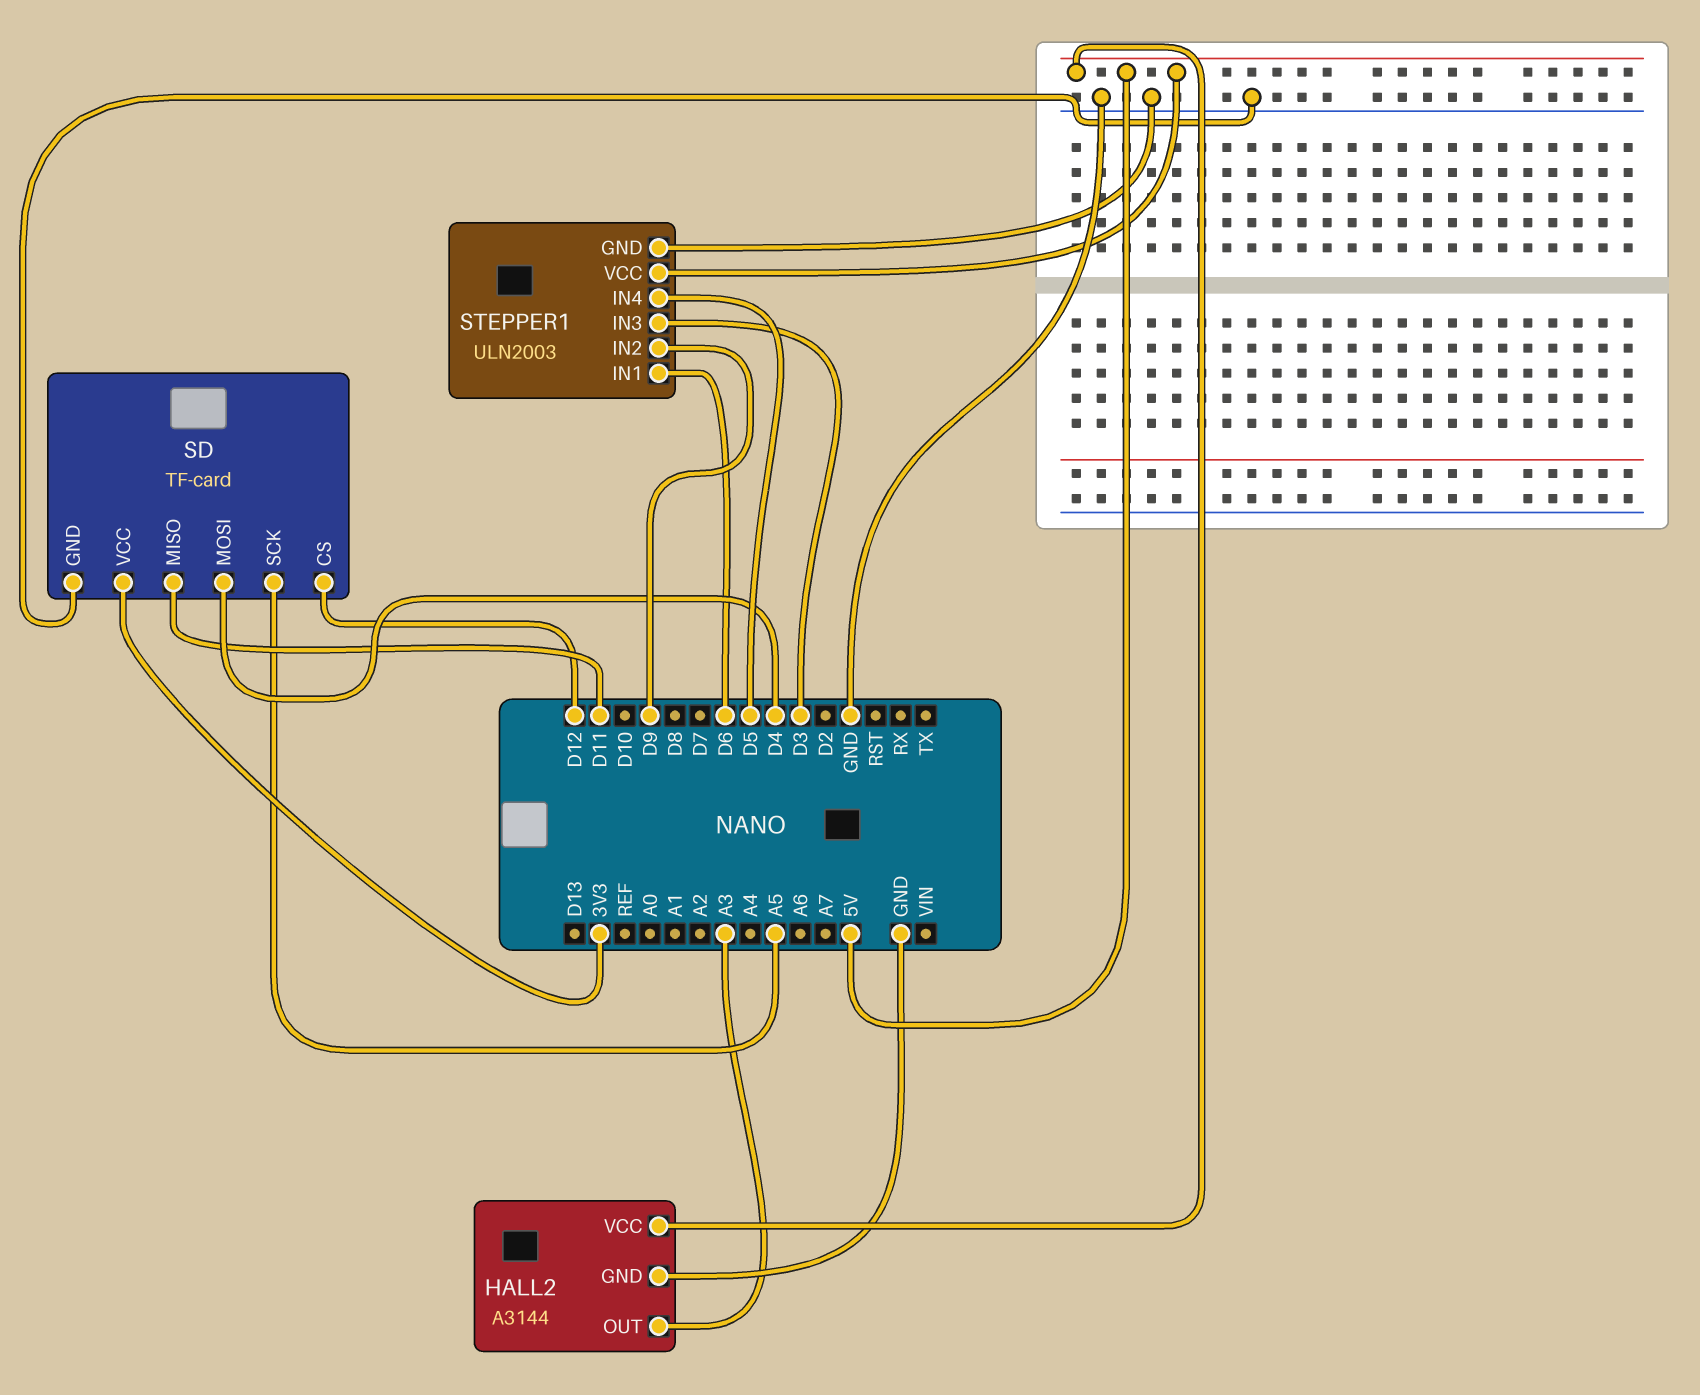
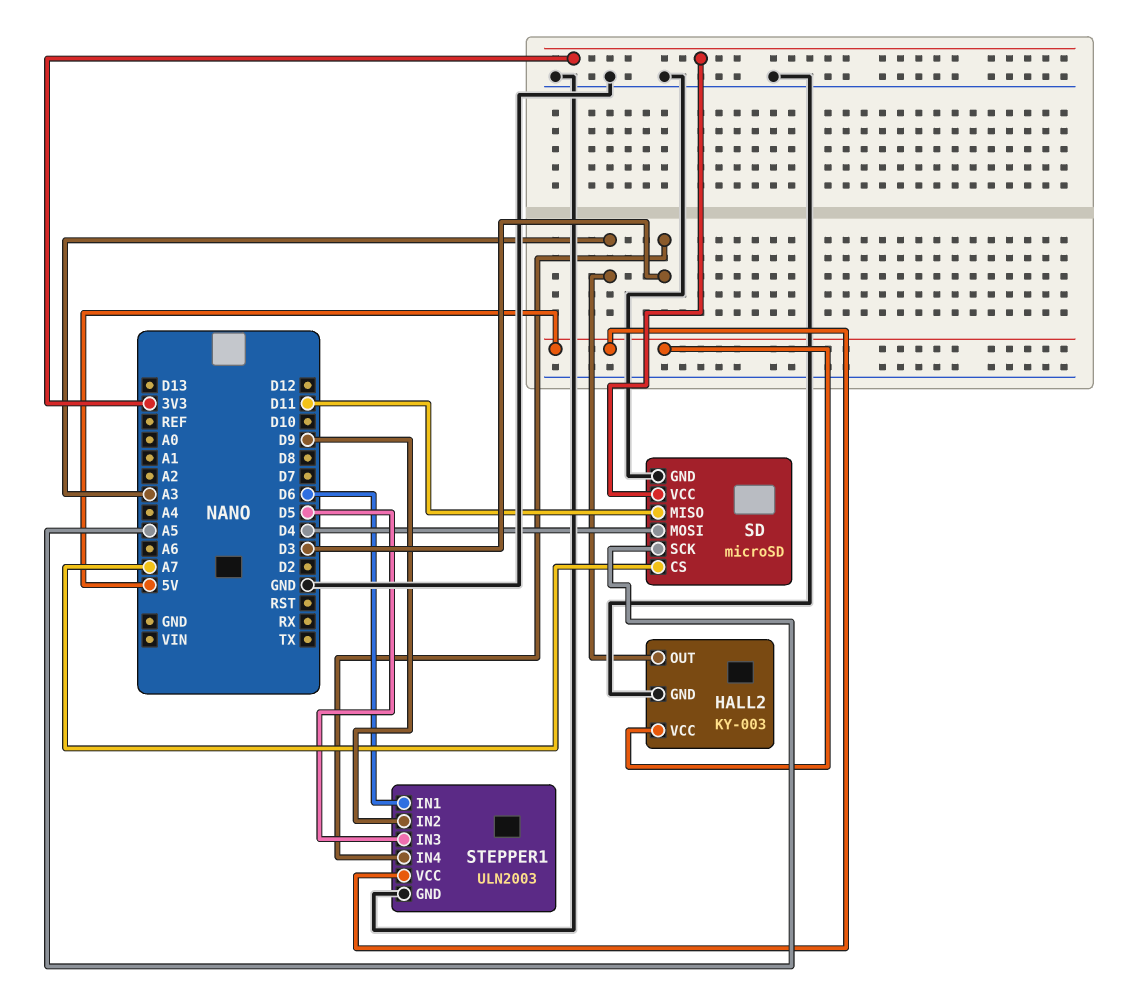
HALL2: A3144 -> KY-003
SD: TF-card -> microSD
SD pin CS: D12 -> A7
STEPPER1 pin IN3: D3 -> D5
STEPPER1 pin IN4: D5 -> D3

